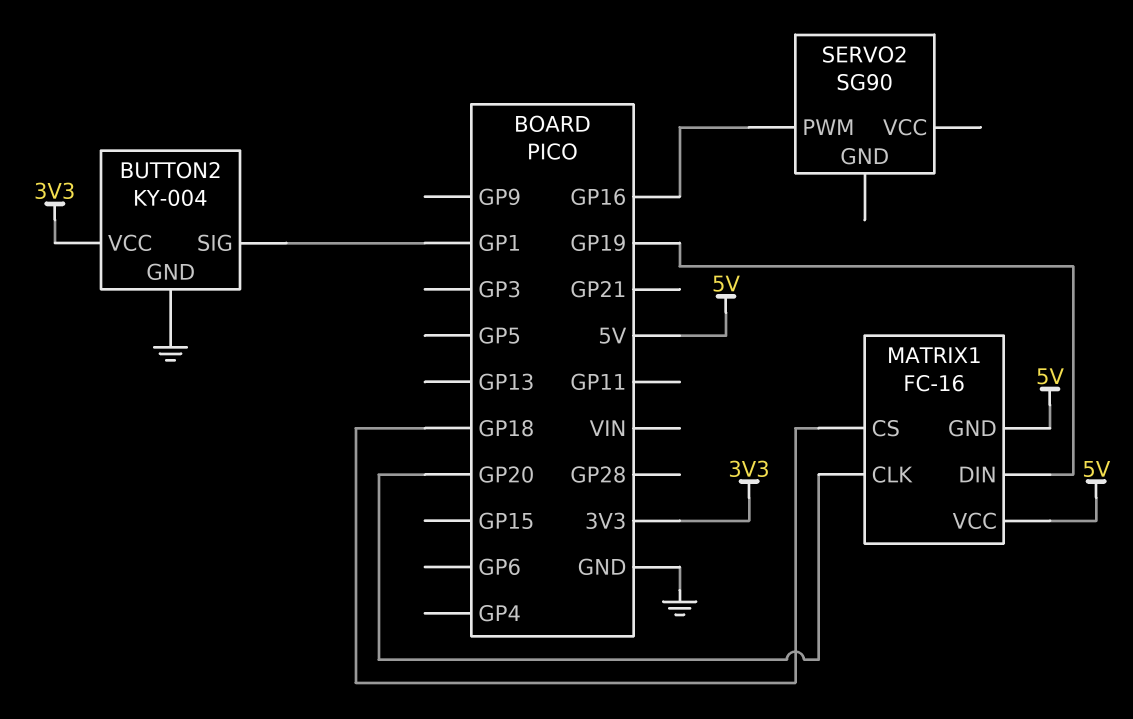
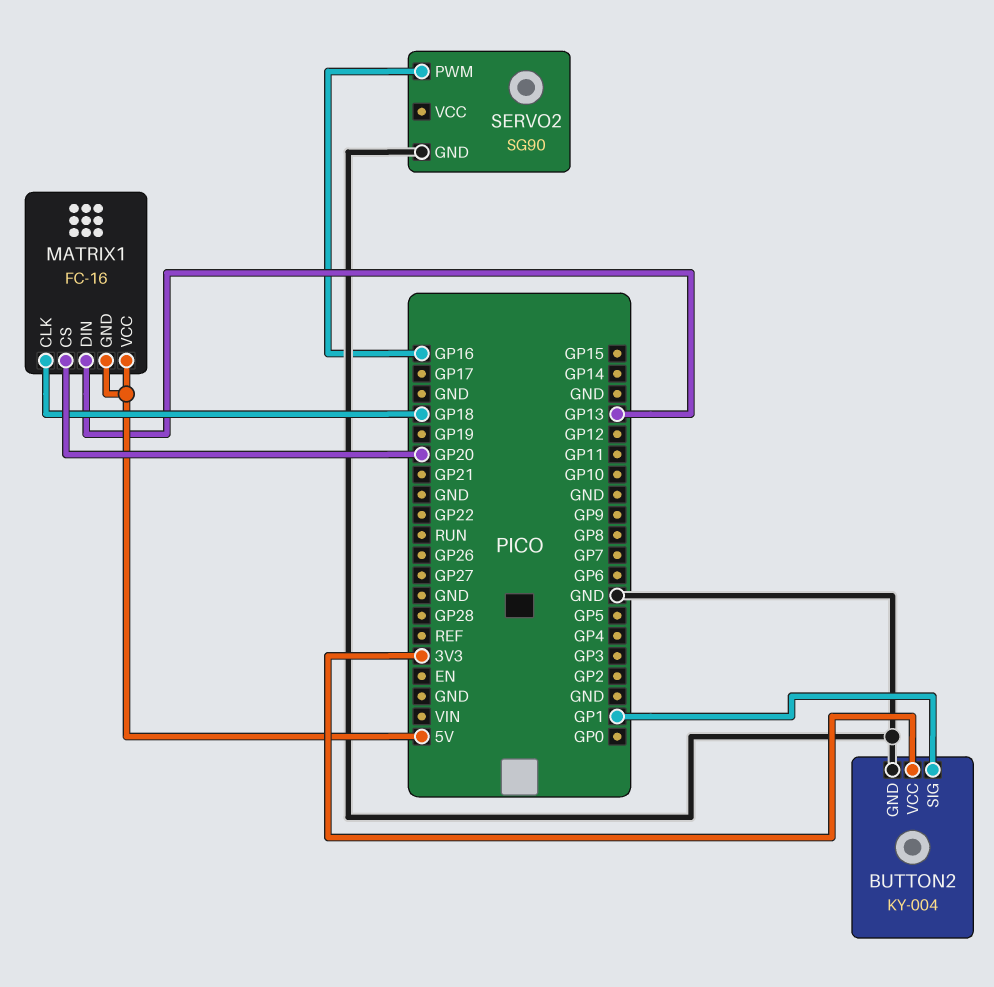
MATRIX1 pin CLK: GP20 -> GP18
MATRIX1 pin CS: GP18 -> GP20
MATRIX1 pin DIN: GP19 -> GP13
SERVO2 pin GND: none -> GND

